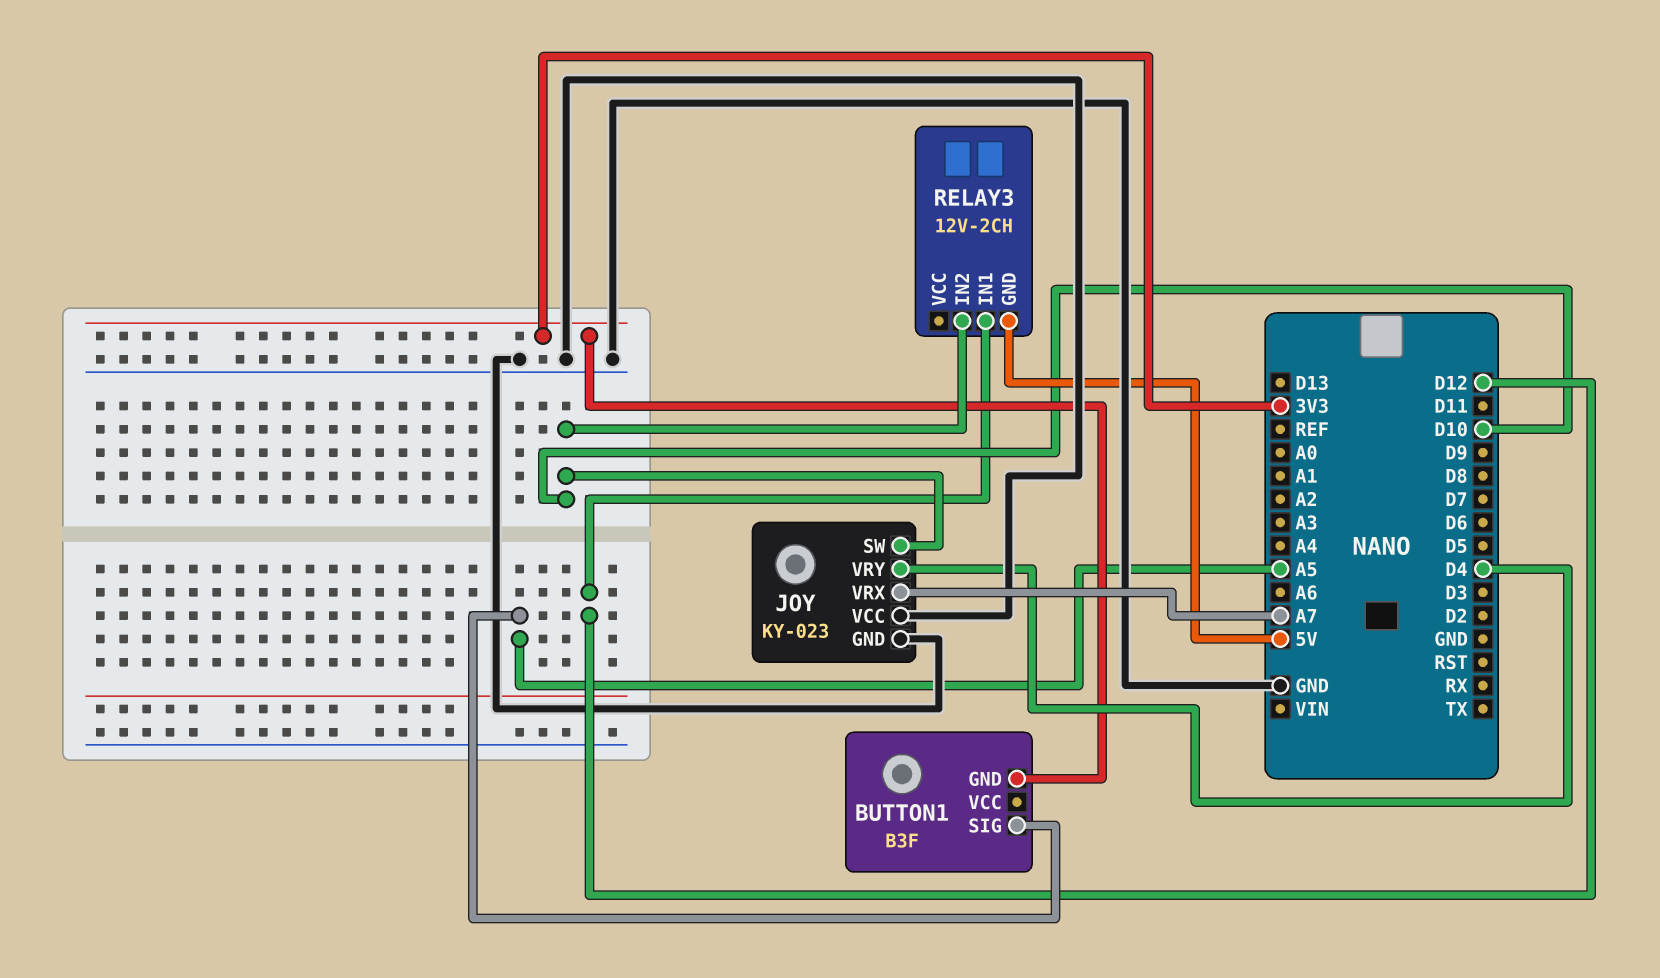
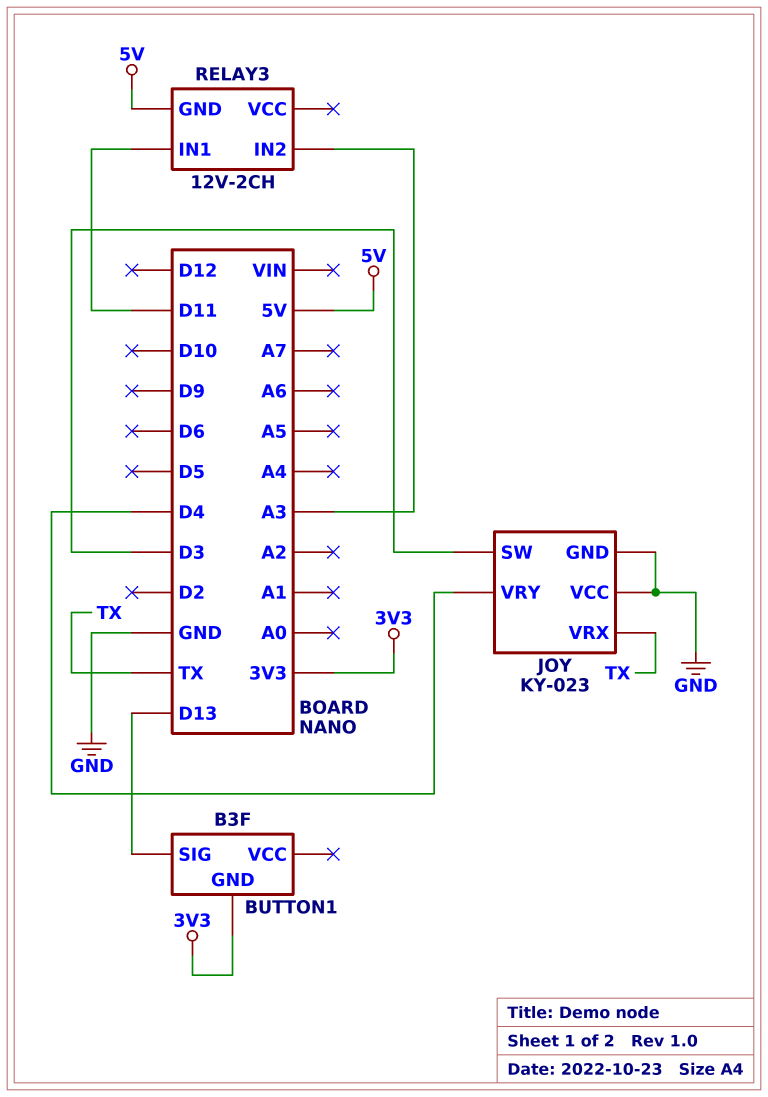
BUTTON1 pin SIG: A5 -> D13
JOY pin SW: D10 -> D3
JOY pin VRX: A7 -> TX
RELAY3 pin IN1: D12 -> D11
RELAY3 pin IN2: D10 -> A3

